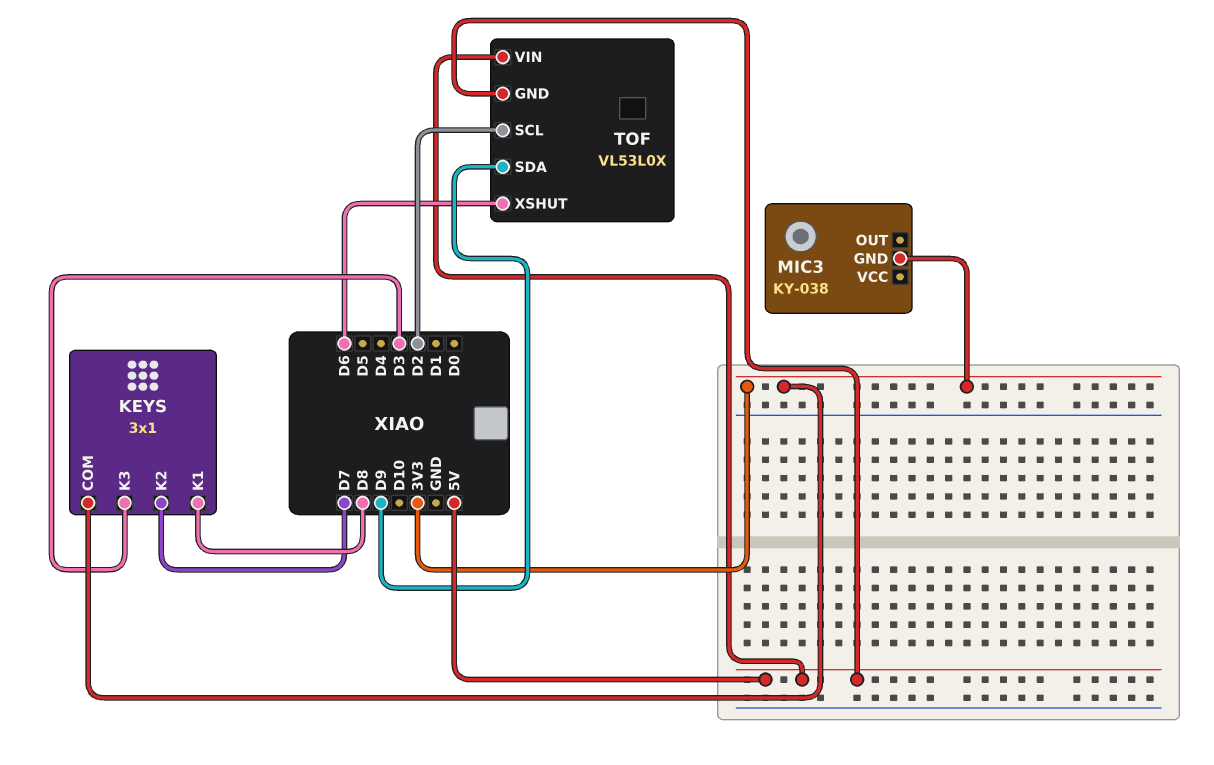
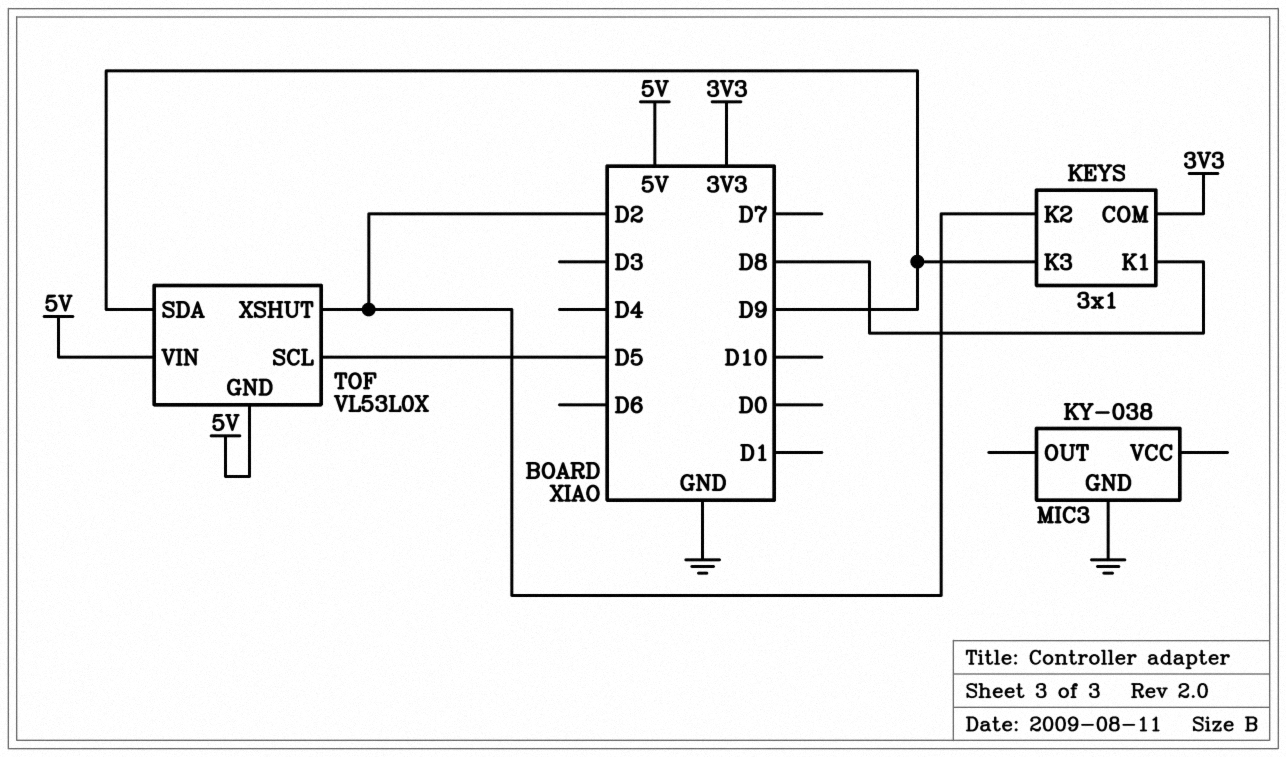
KEYS pin K2: D7 -> D2
KEYS pin K3: D3 -> D9
MIC3 pin GND: 3V3 -> GND
TOF pin SCL: D2 -> D5
TOF pin XSHUT: D6 -> D2

